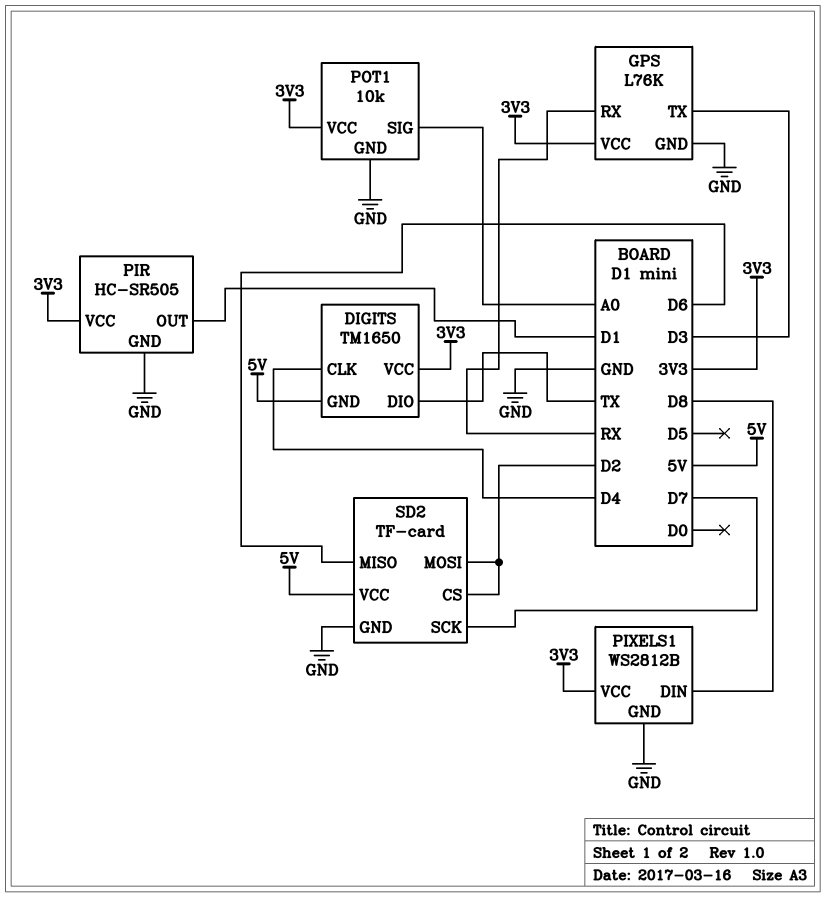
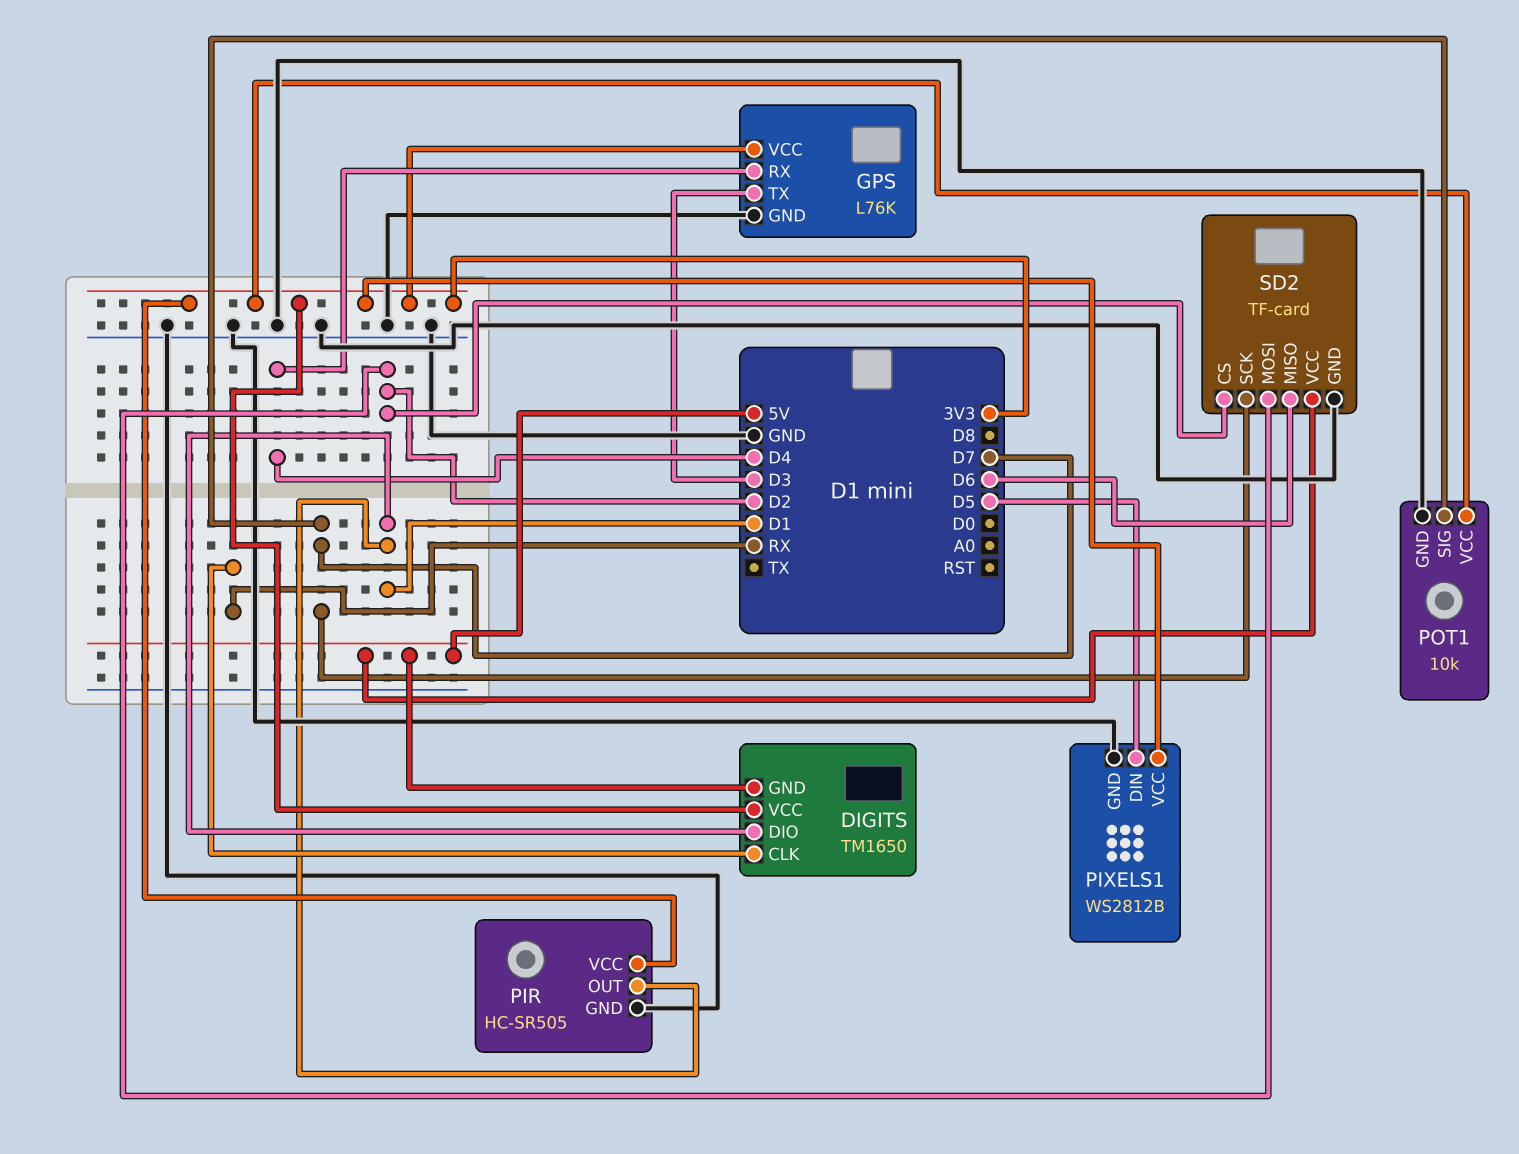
DIGITS pin CLK: D4 -> RX
DIGITS pin DIO: TX -> D1
GPS pin RX: RX -> D4
PIXELS1 pin DIN: D8 -> D5
POT1 pin SIG: A0 -> D7

